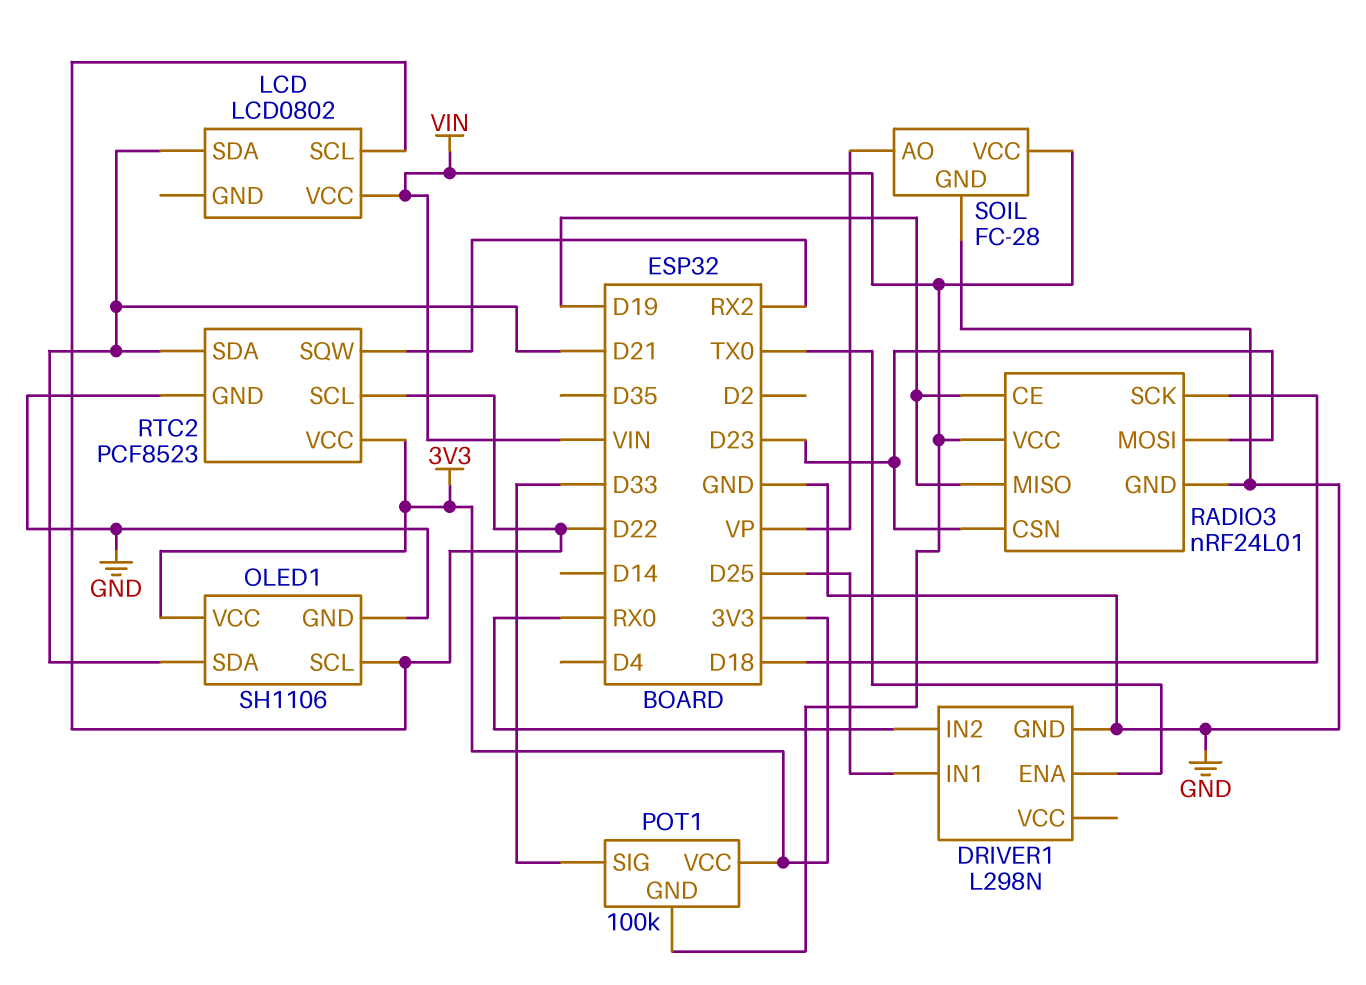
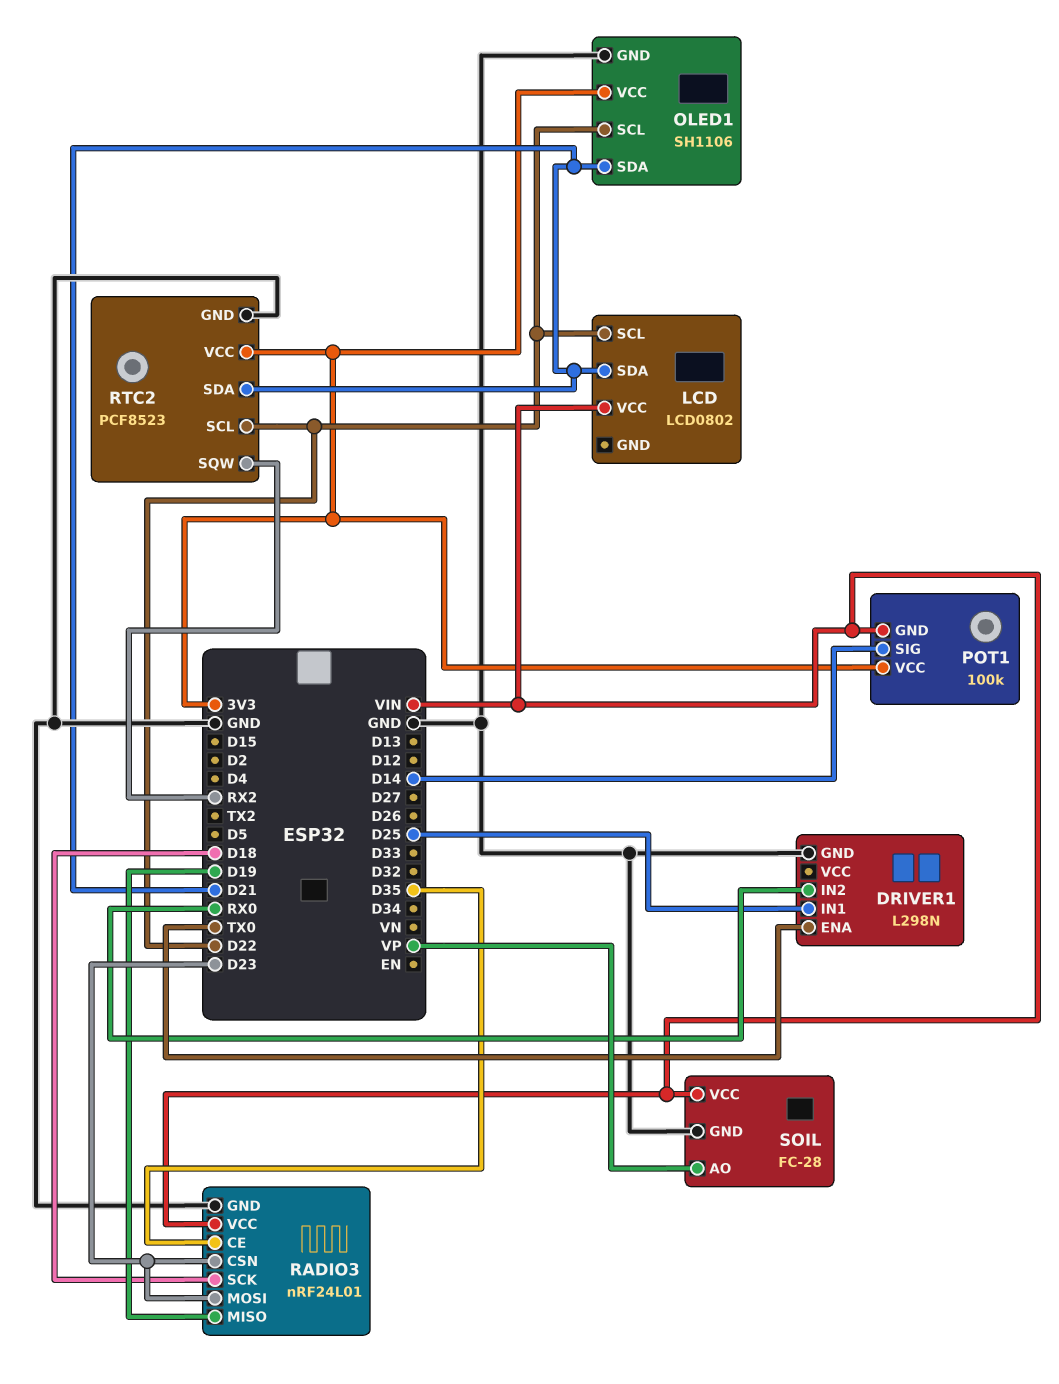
POT1 pin SIG: D33 -> D14
RADIO3 pin CE: D19 -> D35

